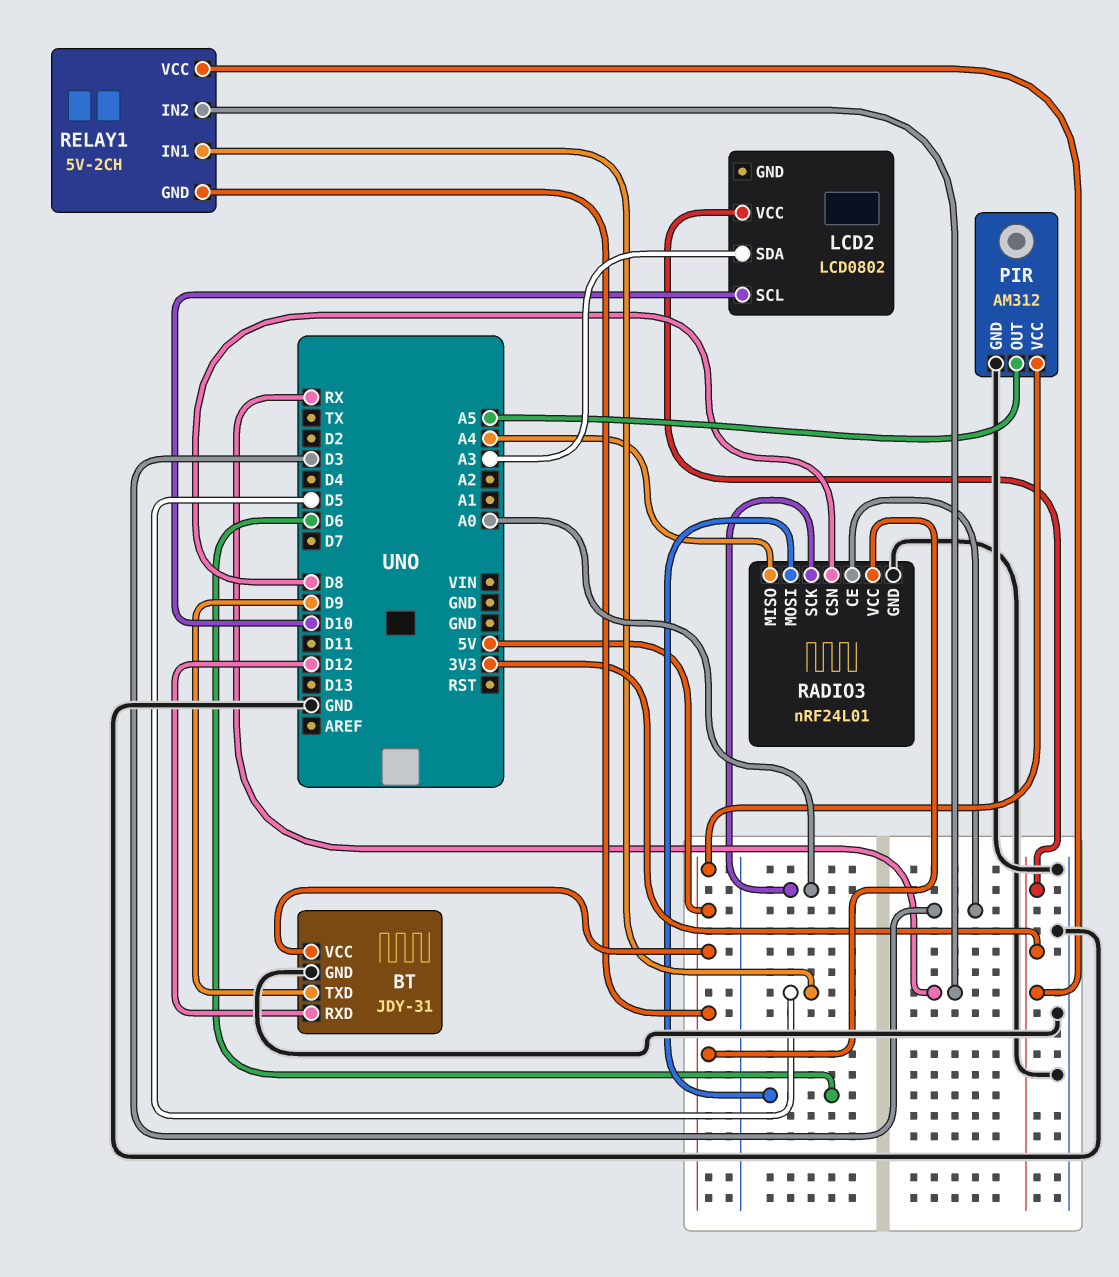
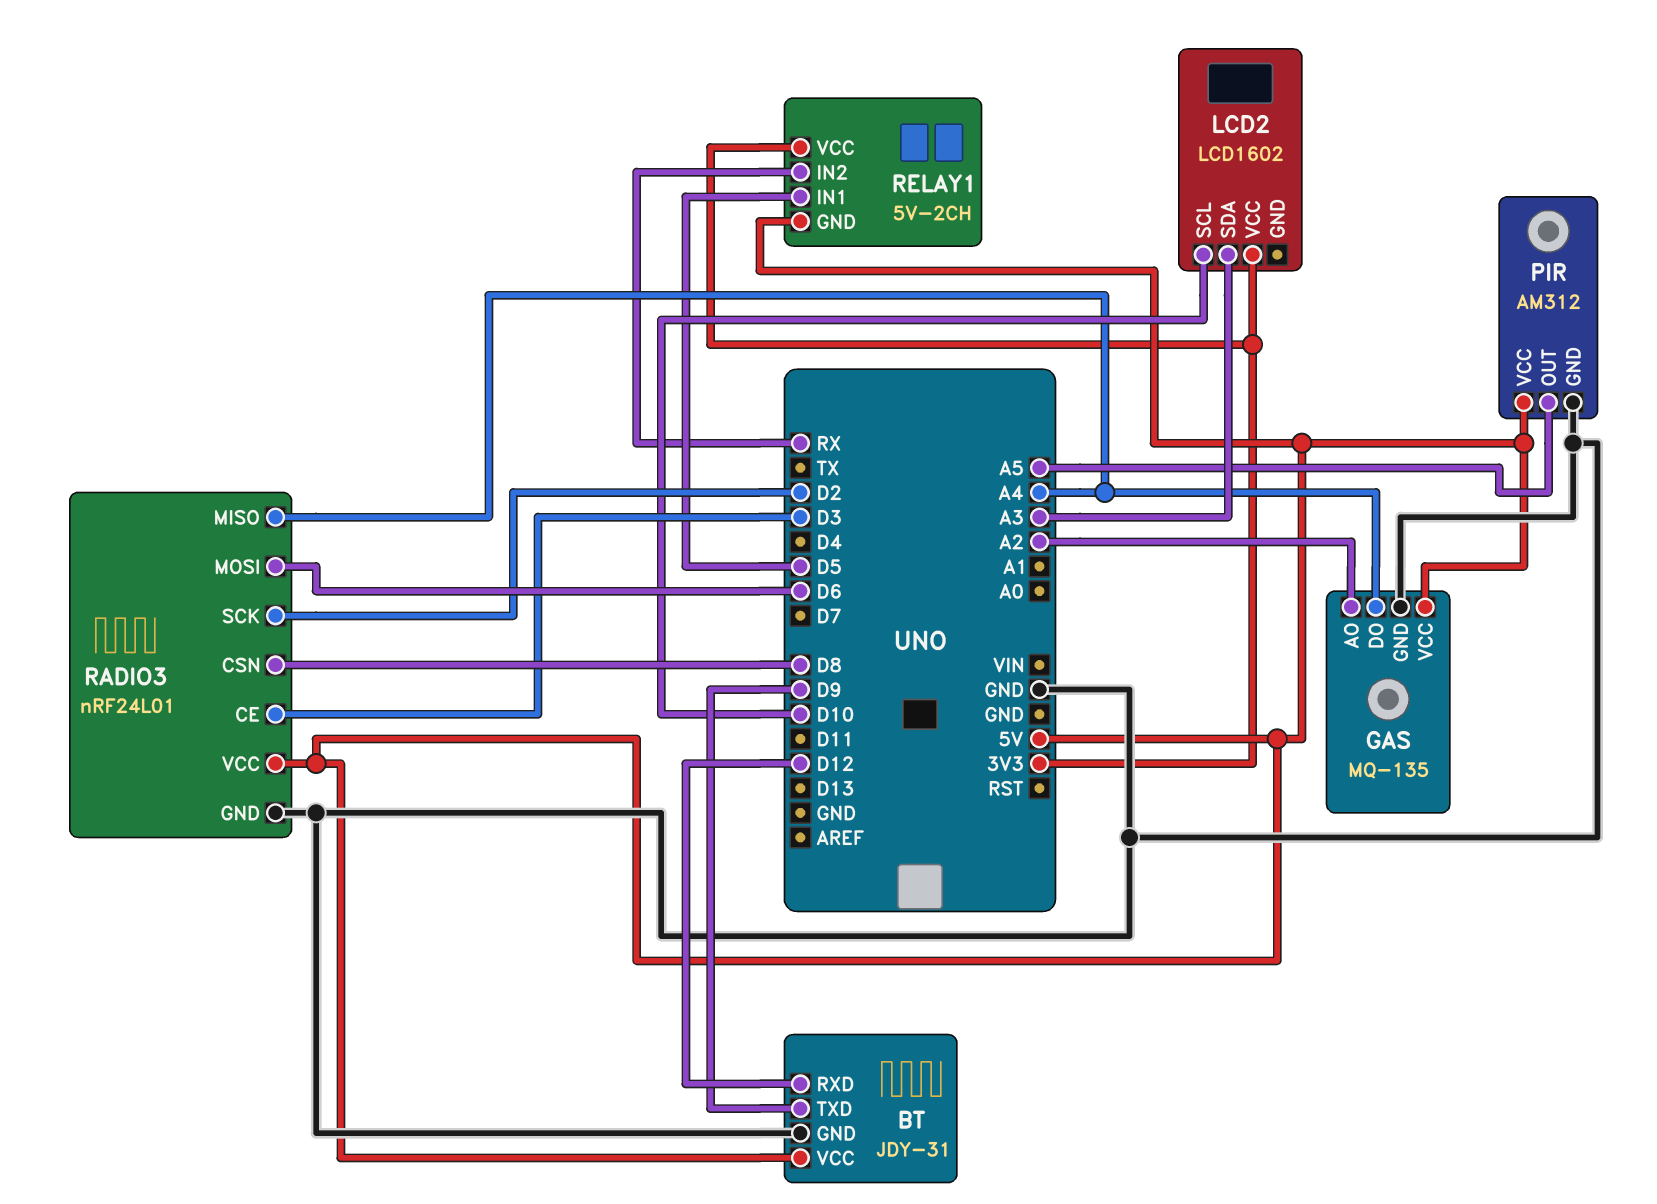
GAS: none -> MQ-135
GAS pin AO: none -> A2
GAS pin DO: none -> A4
GAS pin GND: none -> GND
GAS pin VCC: none -> 5V
LCD2: LCD0802 -> LCD1602
RADIO3 pin SCK: A0 -> D2

